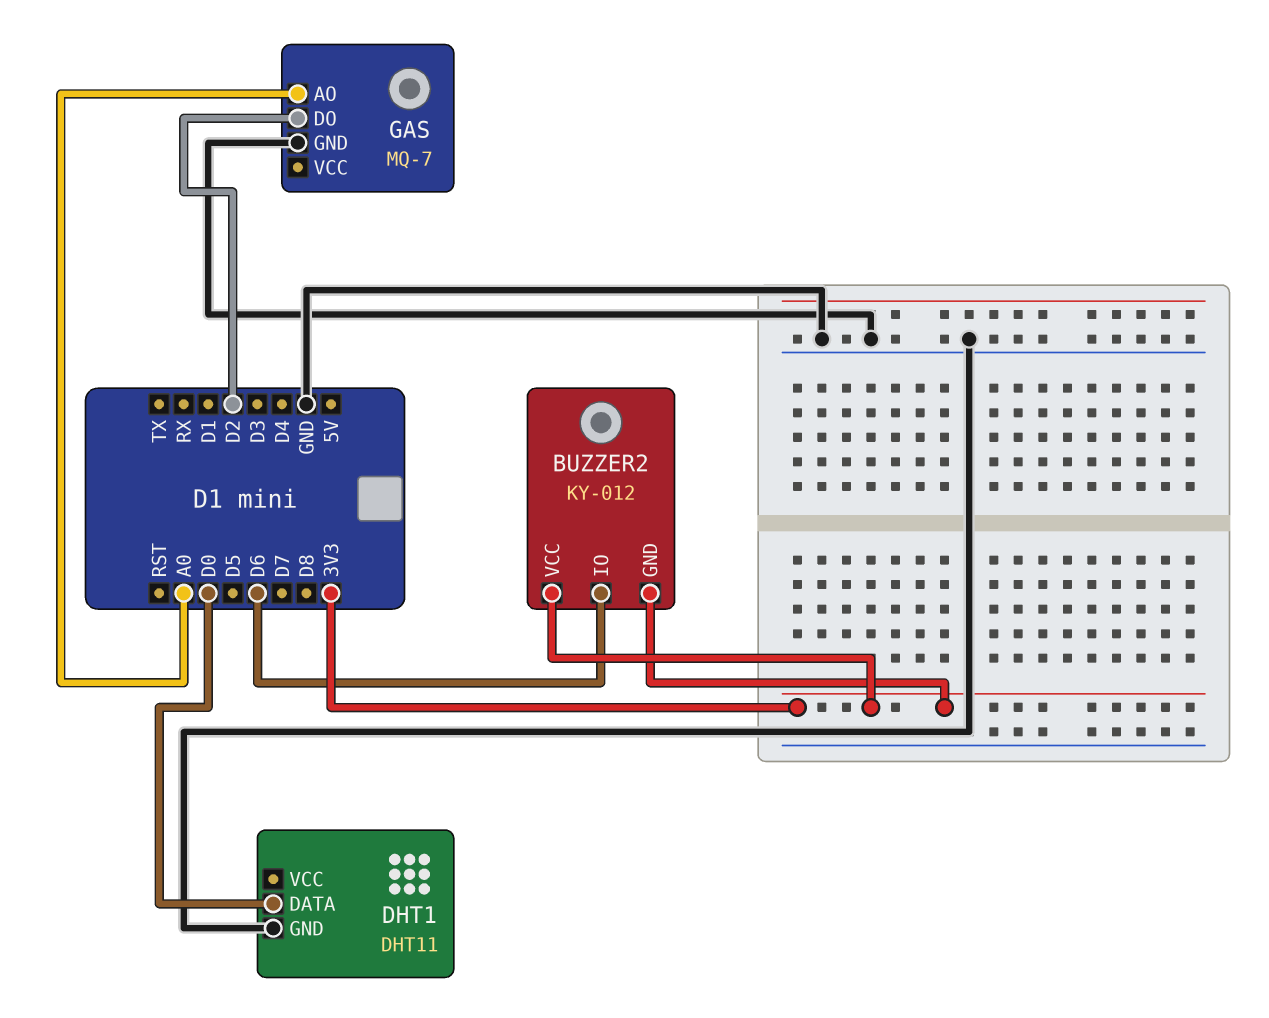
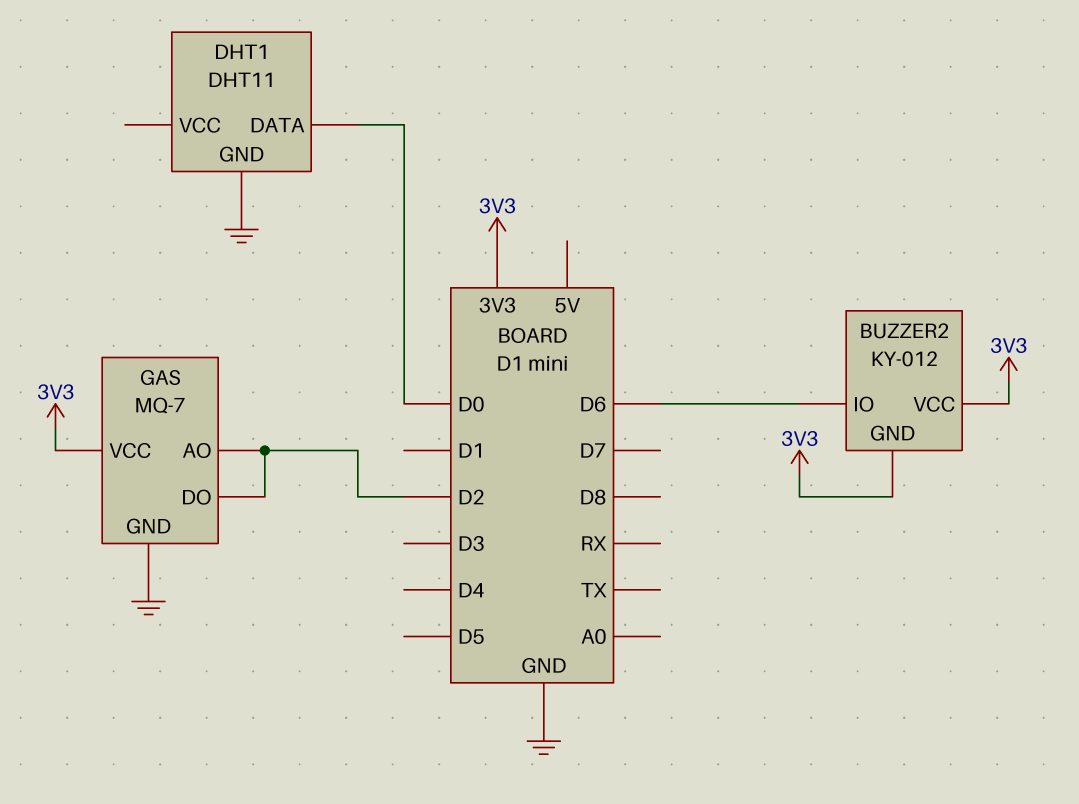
GAS pin AO: A0 -> D2
GAS pin VCC: none -> 3V3

